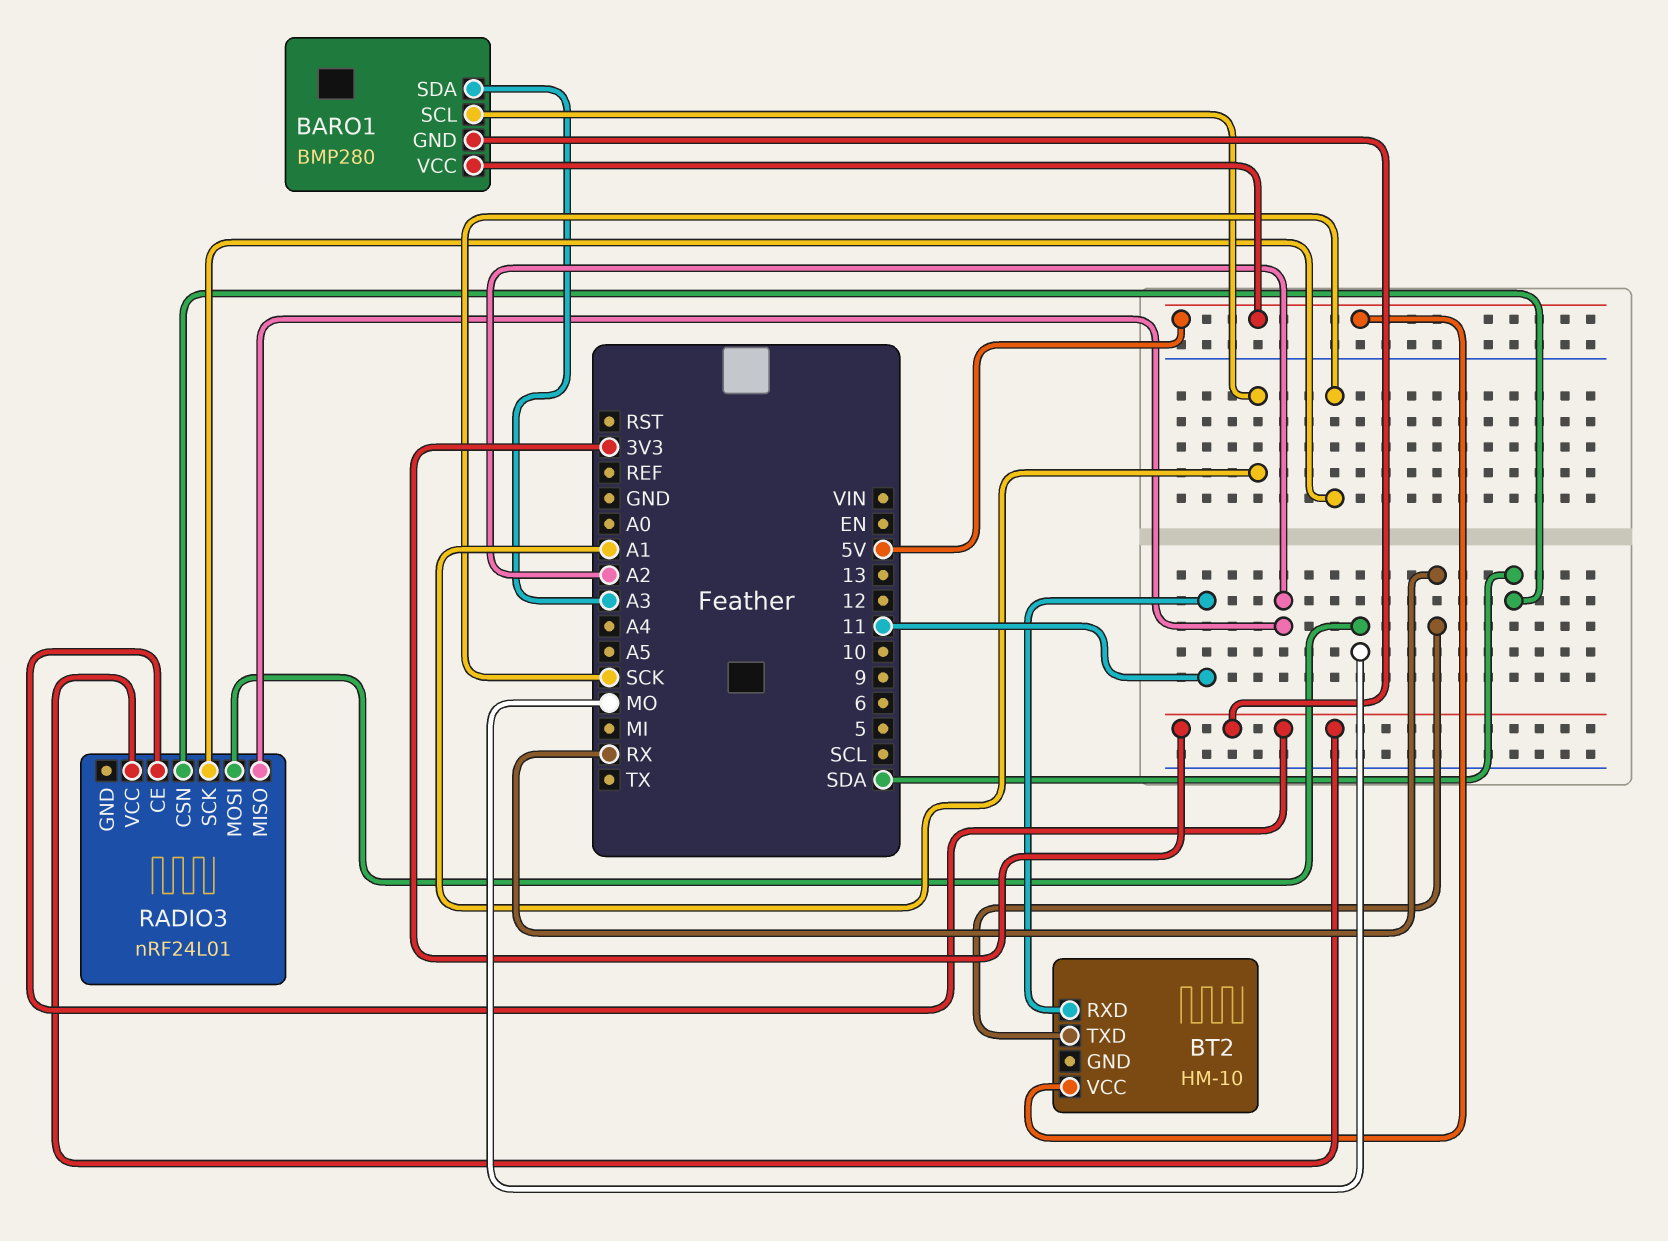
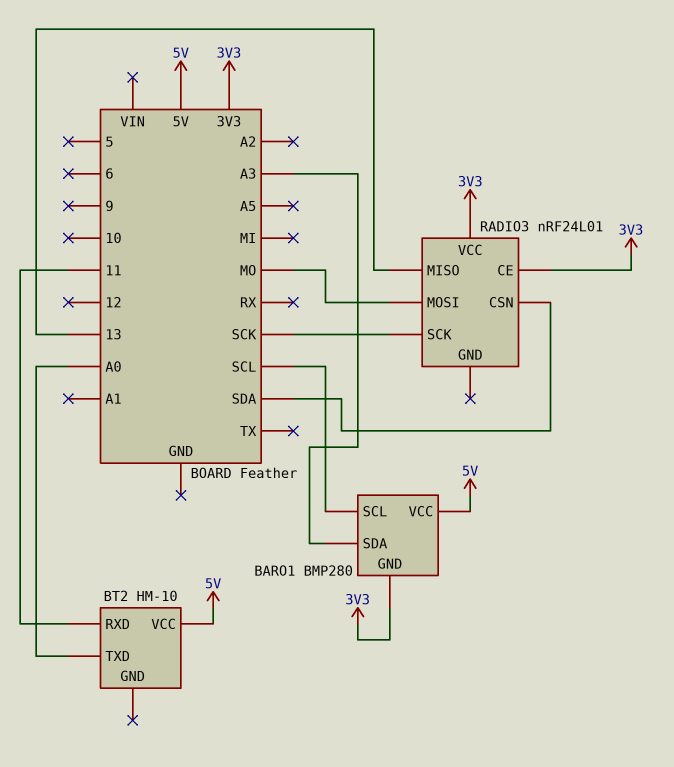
BARO1 pin SCL: A1 -> SCL
BT2 pin TXD: RX -> A0
RADIO3 pin MISO: A2 -> 13

